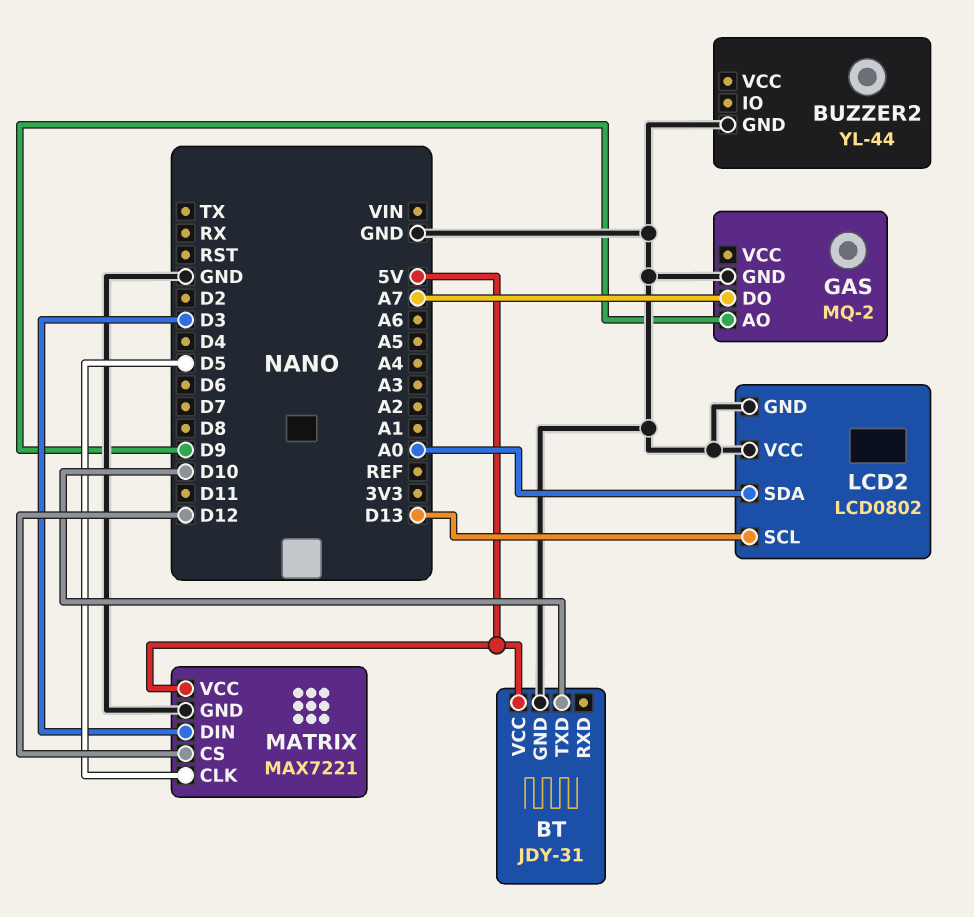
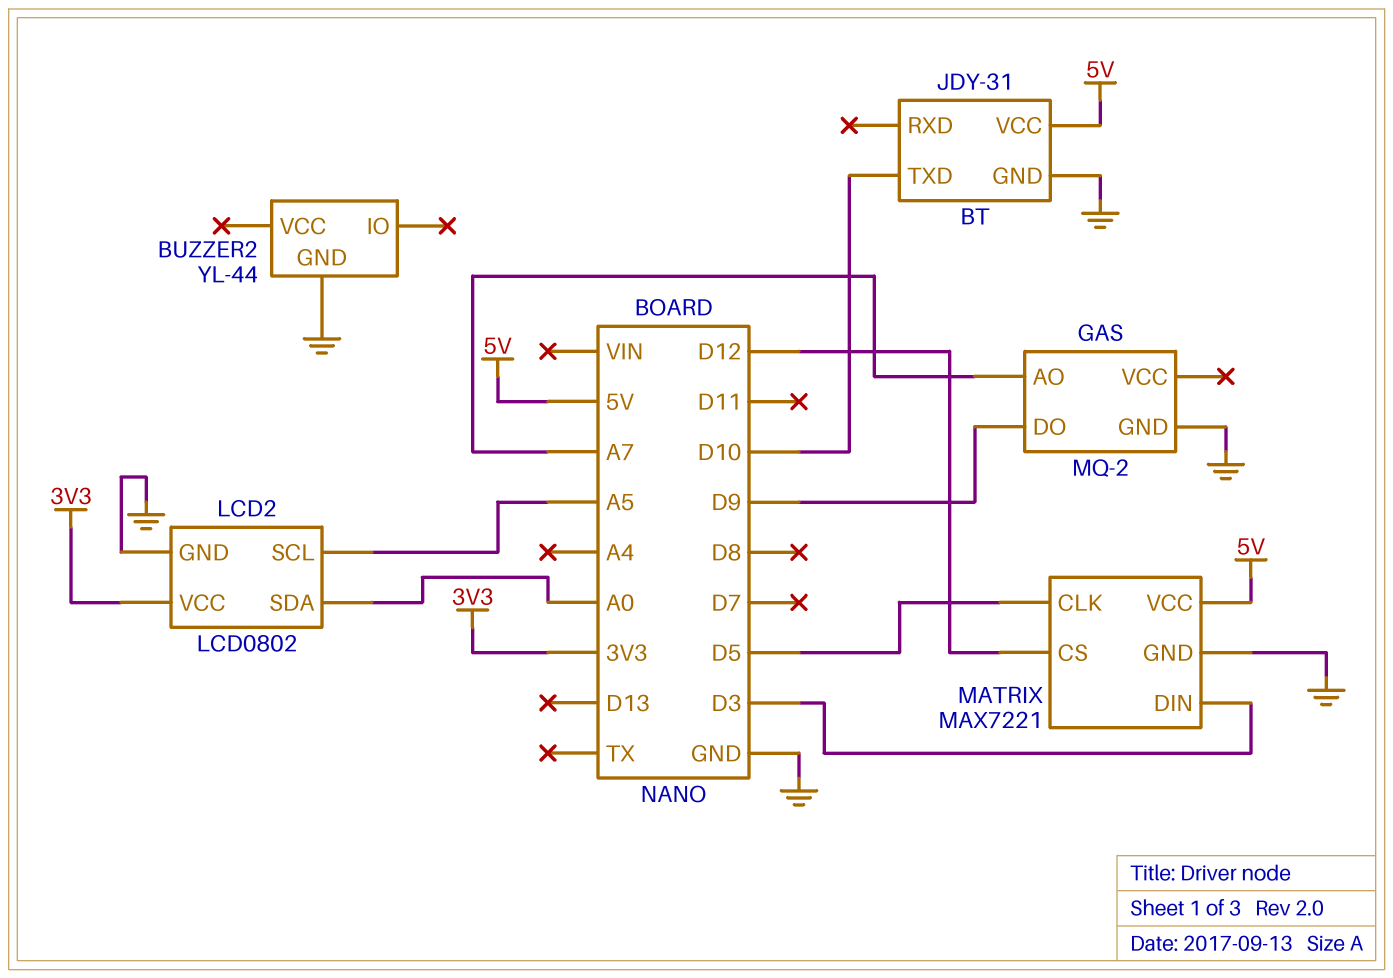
GAS pin AO: D9 -> A7
GAS pin DO: A7 -> D9
LCD2 pin SCL: D13 -> A5
LCD2 pin VCC: GND -> 3V3

